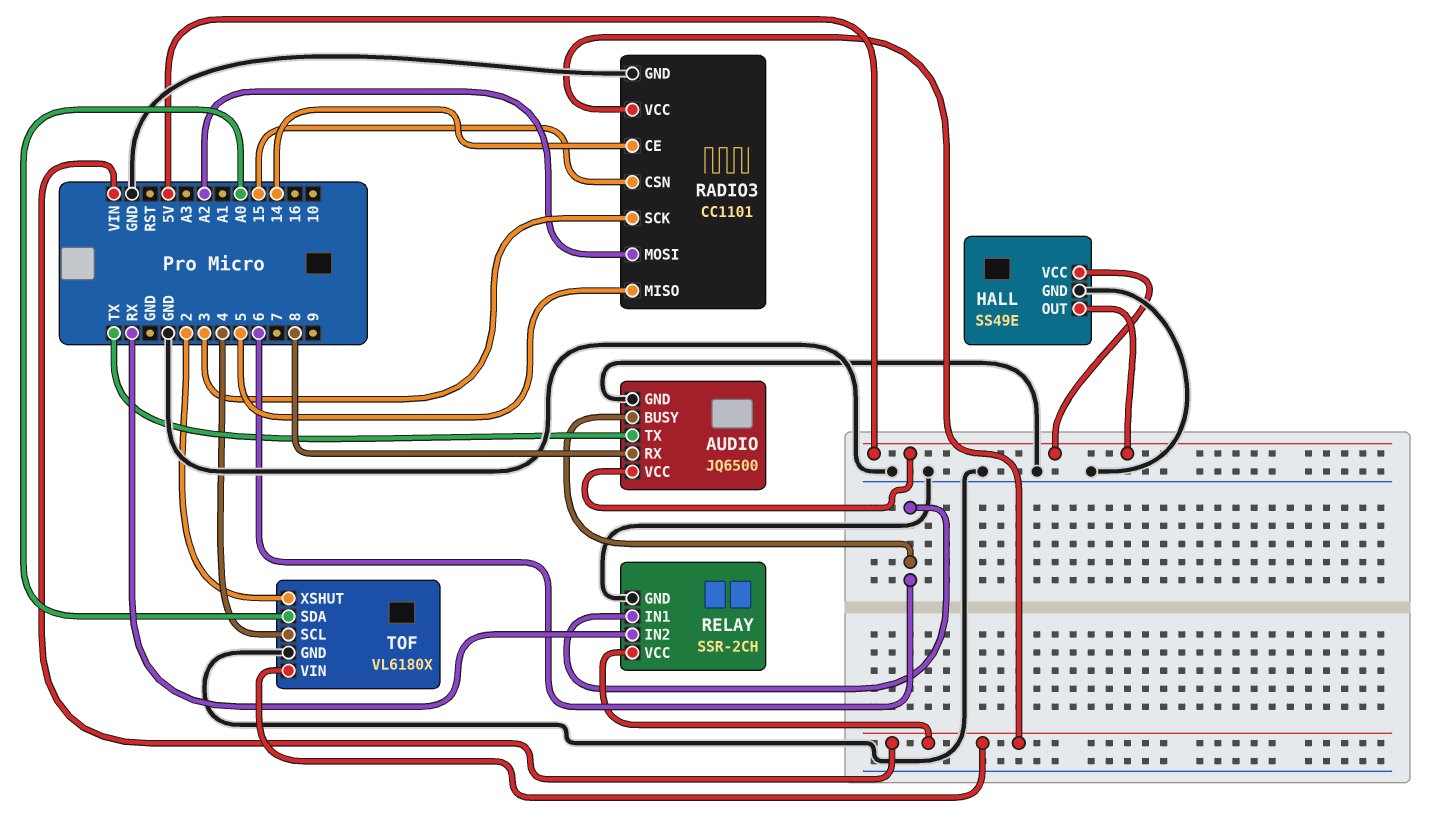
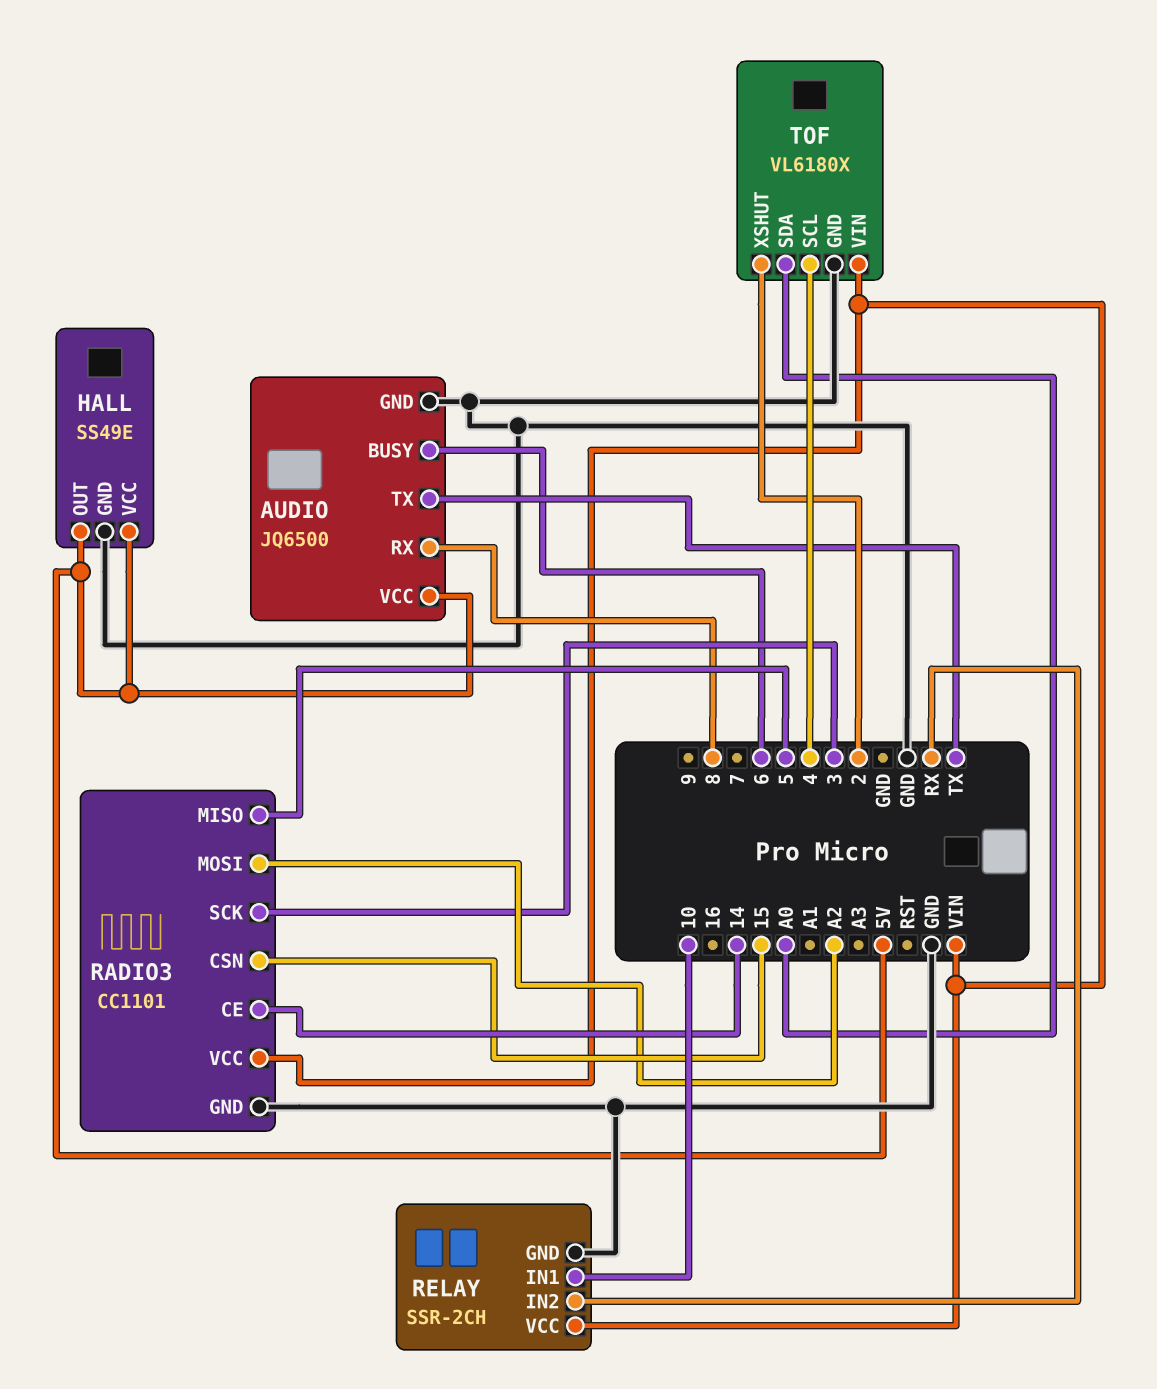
RELAY pin IN1: 6 -> 10

